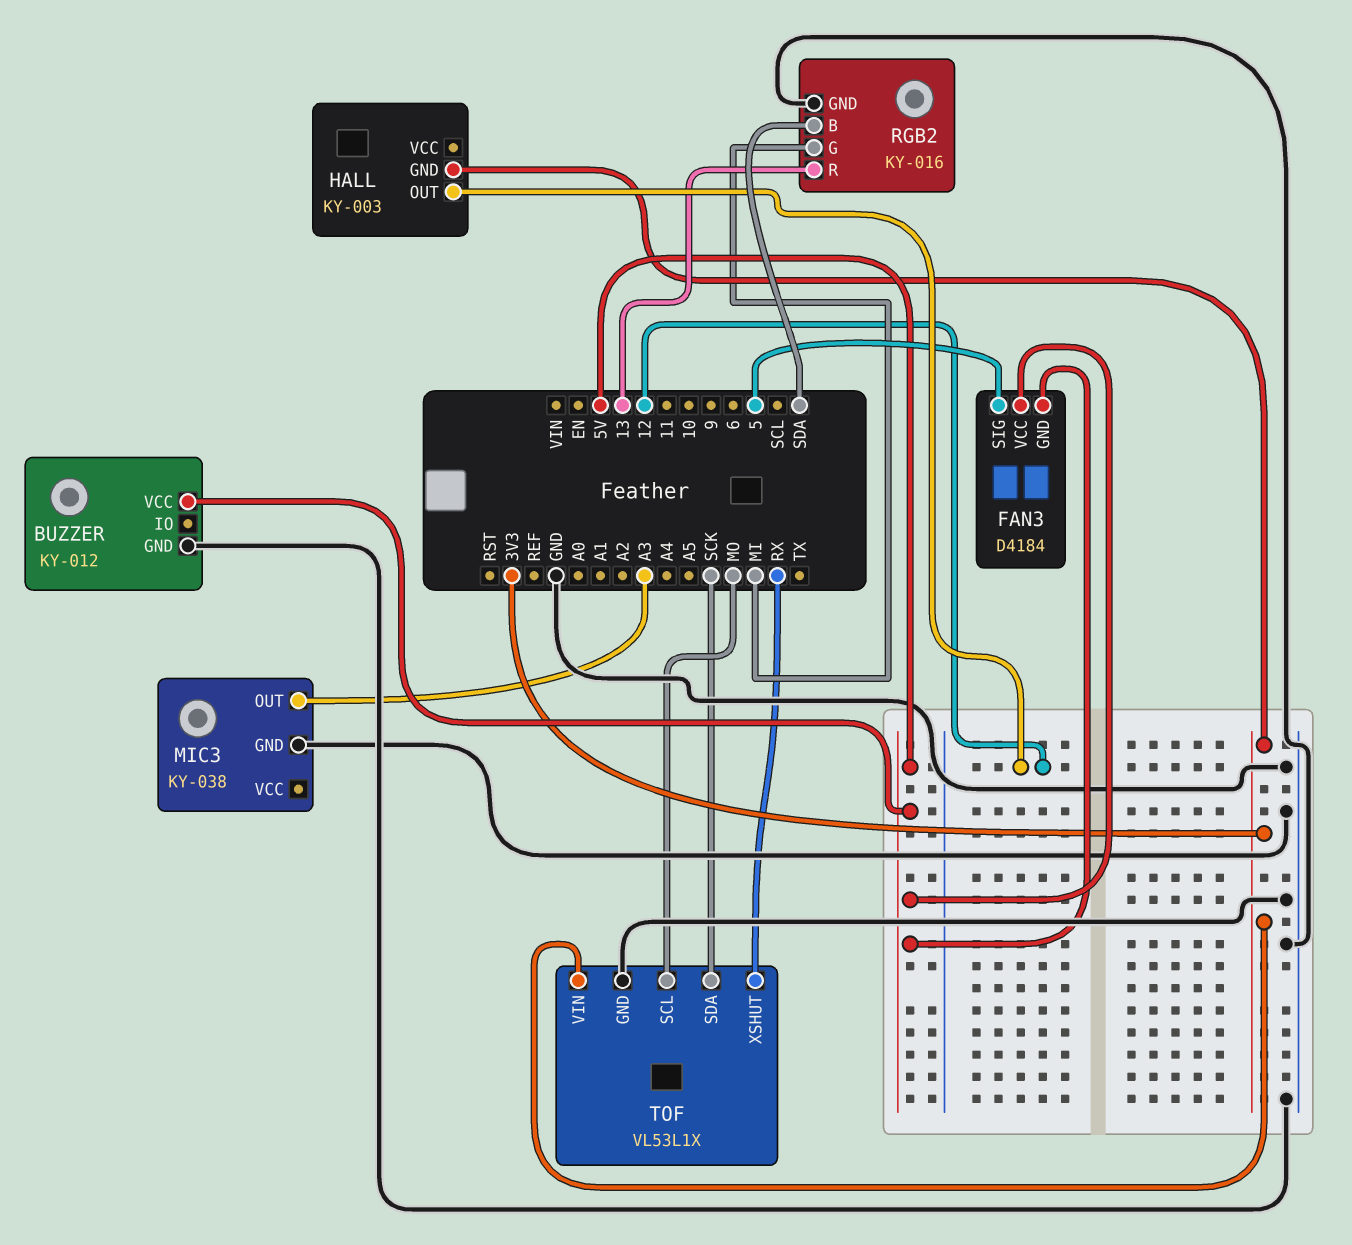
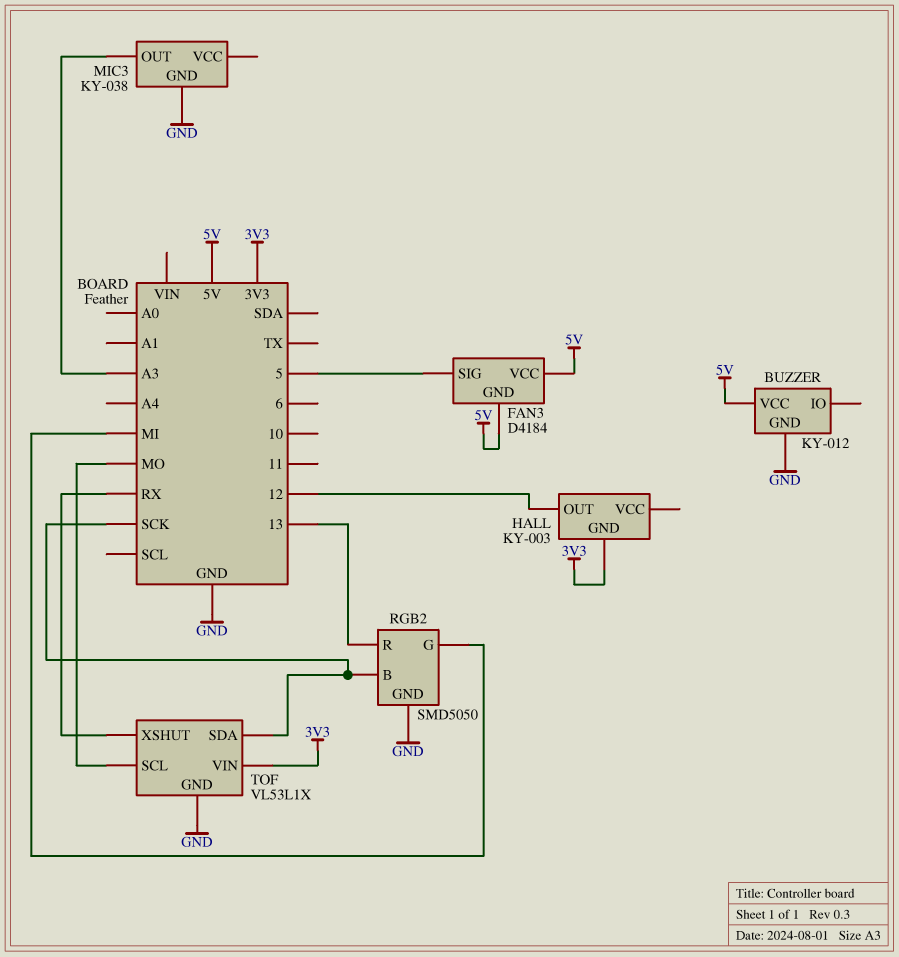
RGB2: KY-016 -> SMD5050
RGB2 pin B: SDA -> SCK

